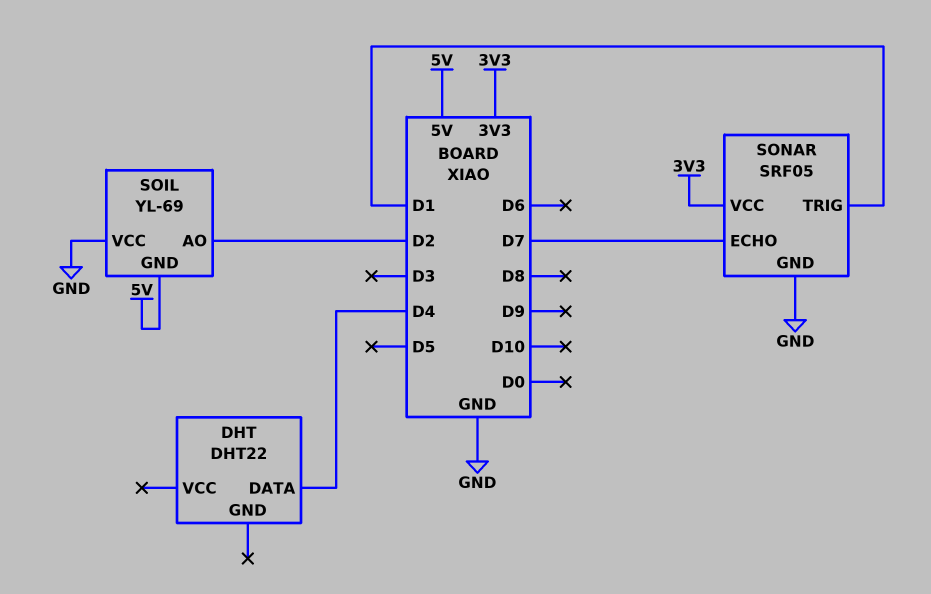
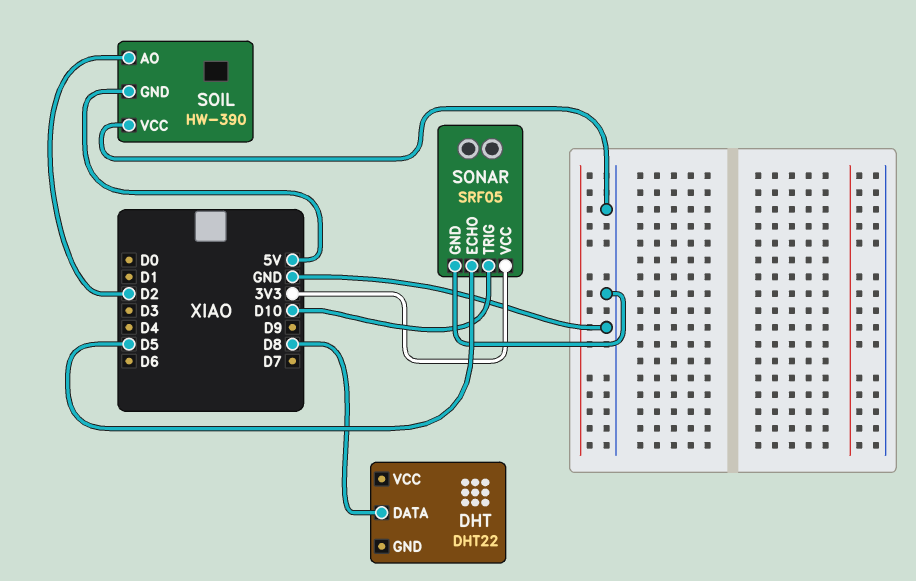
DHT pin DATA: D4 -> D8
SOIL: YL-69 -> HW-390
SONAR pin ECHO: D7 -> D5
SONAR pin TRIG: D1 -> D10

